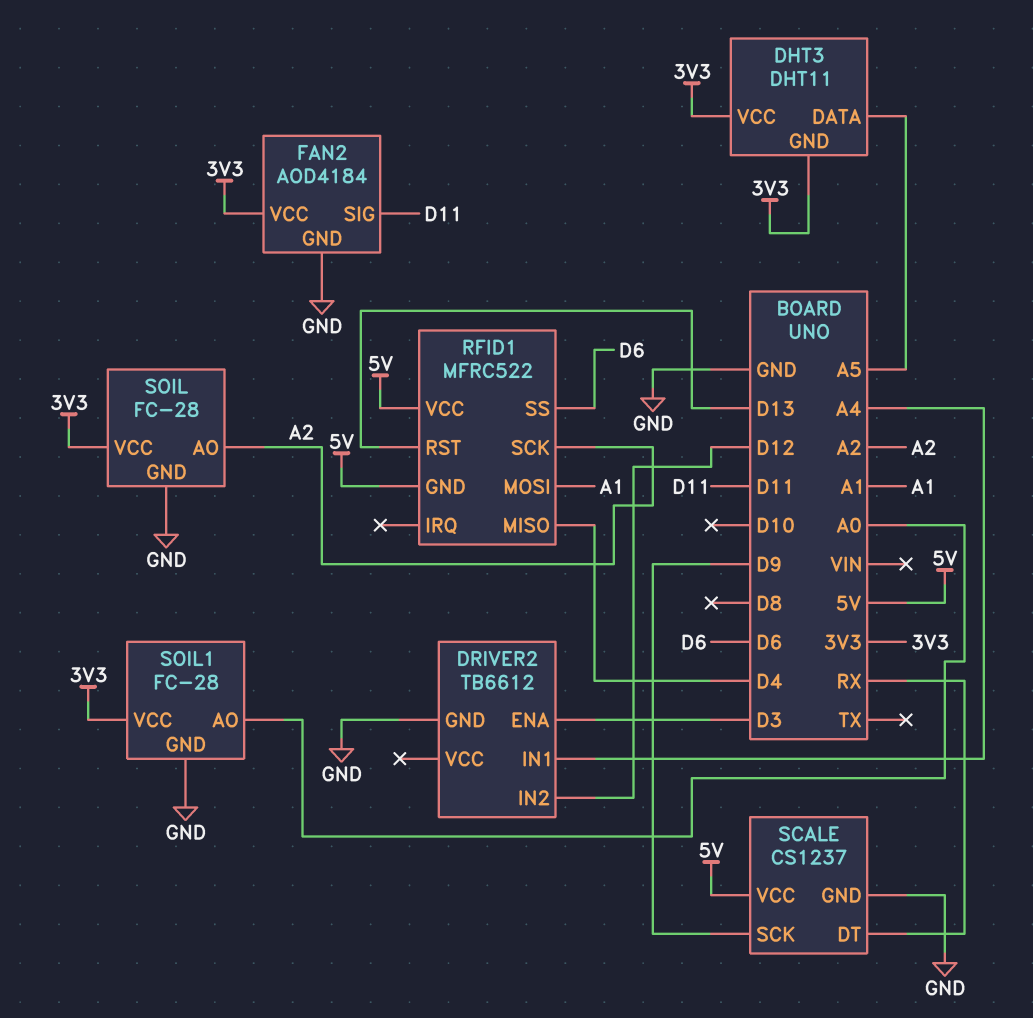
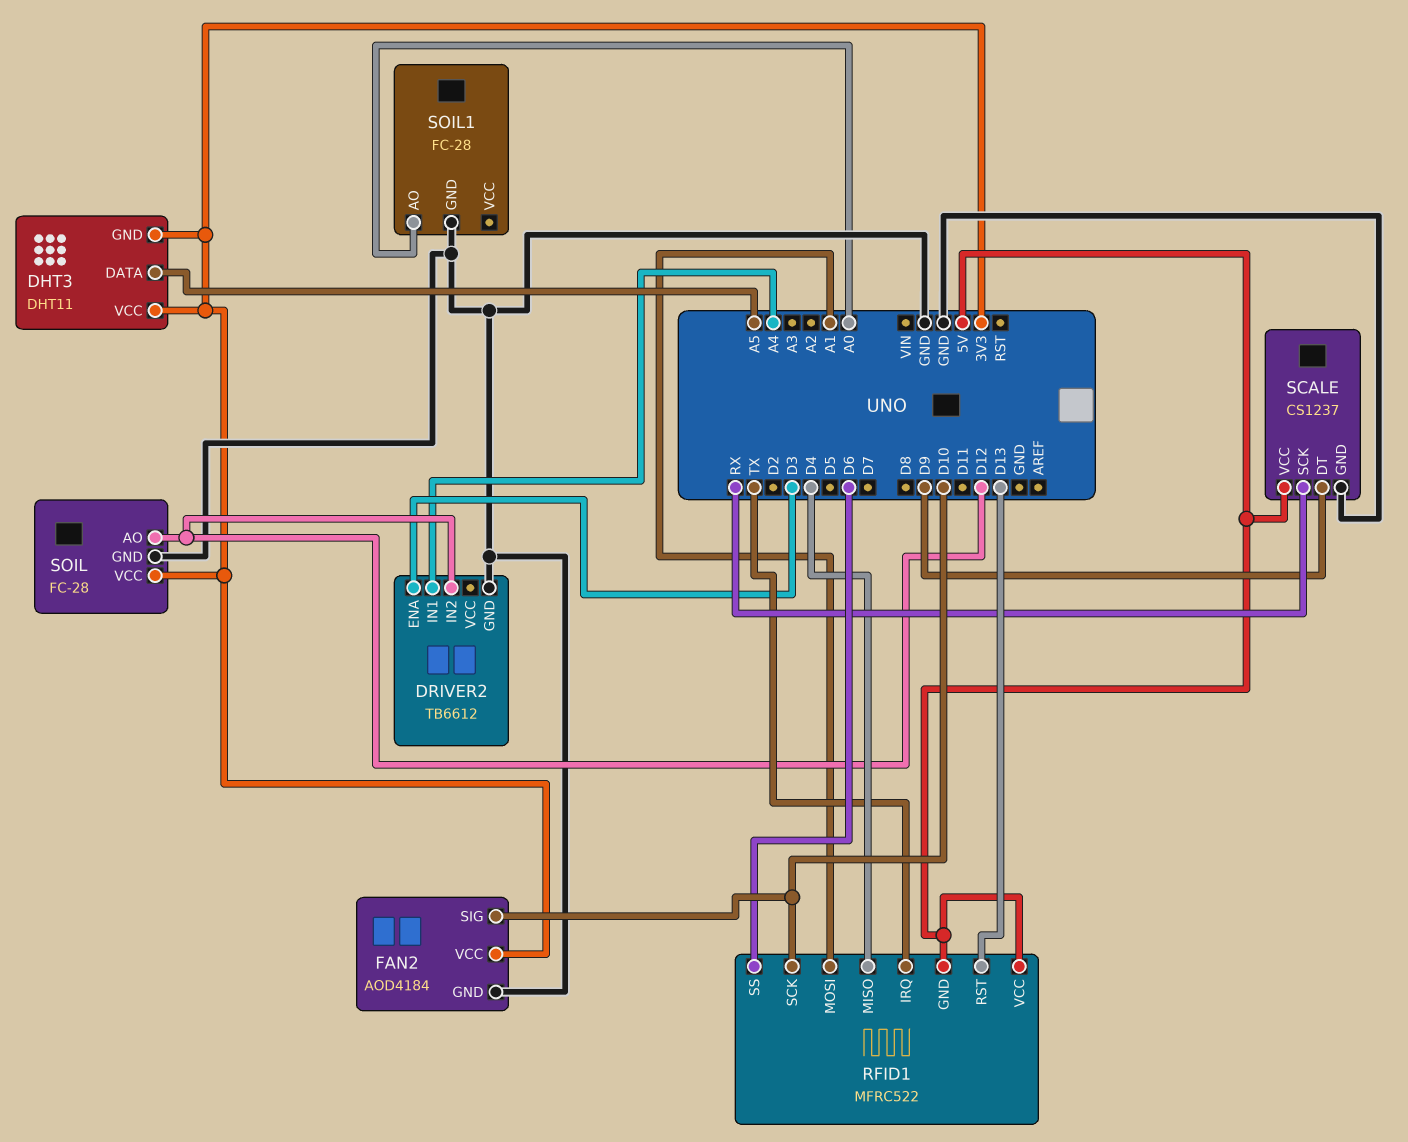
FAN2 pin SIG: D11 -> D10
RFID1 pin IRQ: none -> TX
RFID1 pin SCK: A2 -> D10
SCALE pin DT: RX -> D9
SCALE pin SCK: D9 -> RX
SOIL pin AO: A2 -> D12
SOIL1 pin VCC: 3V3 -> none

